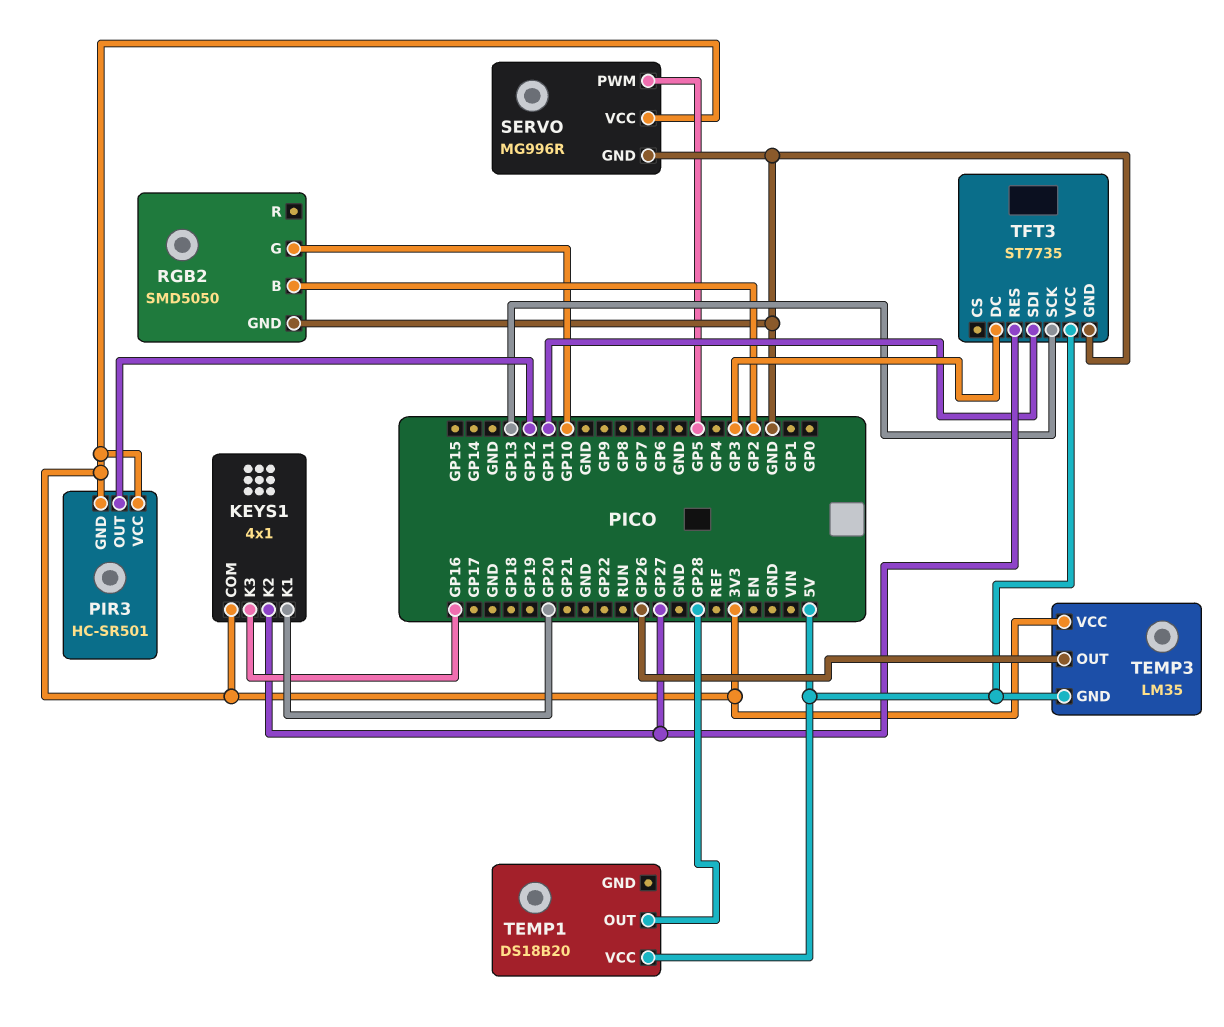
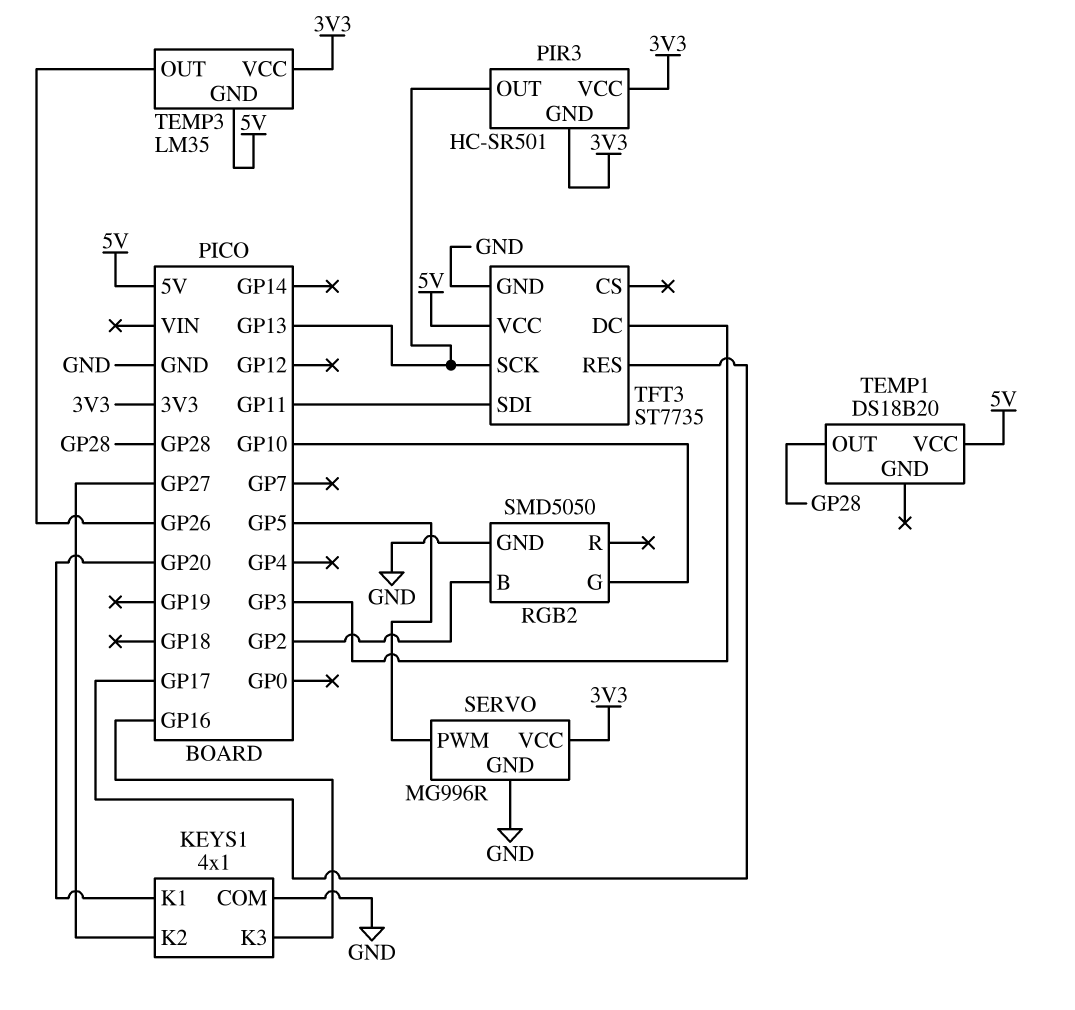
KEYS1 pin COM: 3V3 -> GND
PIR3 pin OUT: GP12 -> GP13
TFT3 pin RES: GP27 -> GP17

